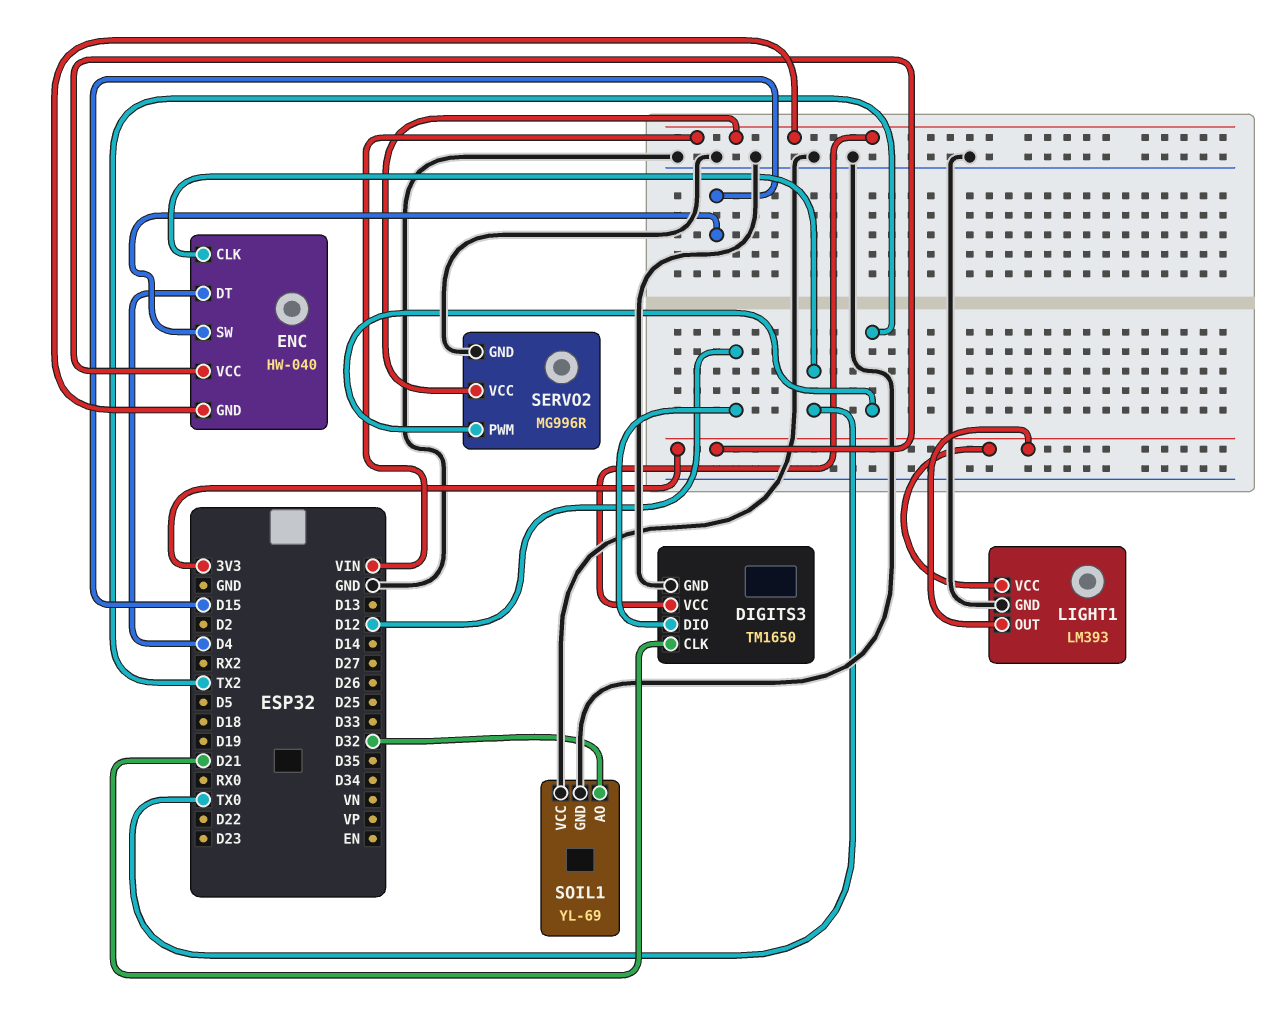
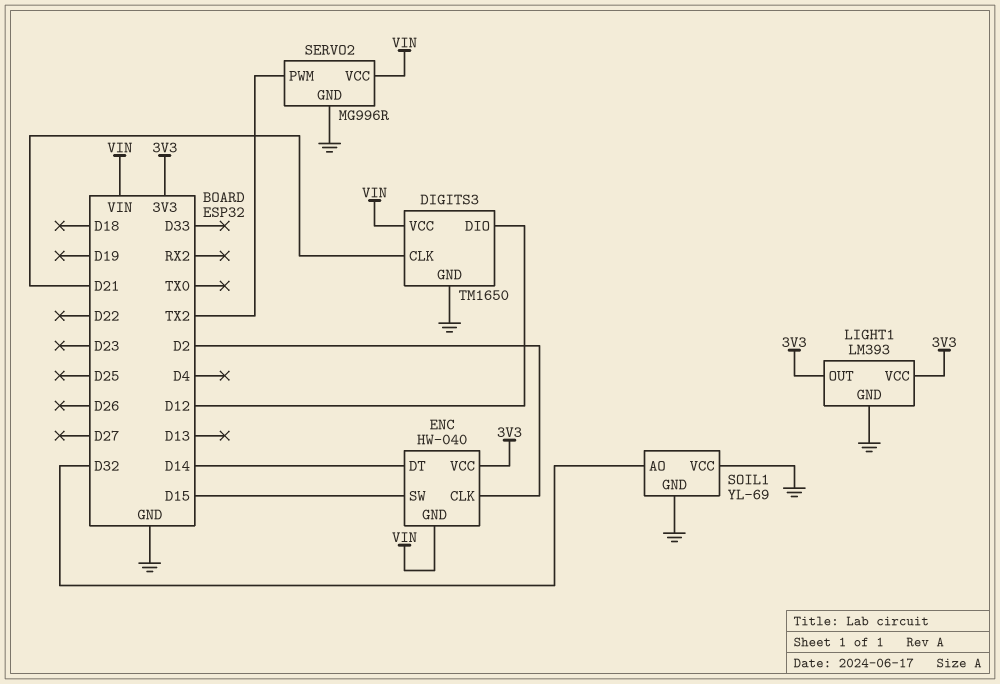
ENC pin CLK: TX0 -> D2
ENC pin DT: D4 -> D14

